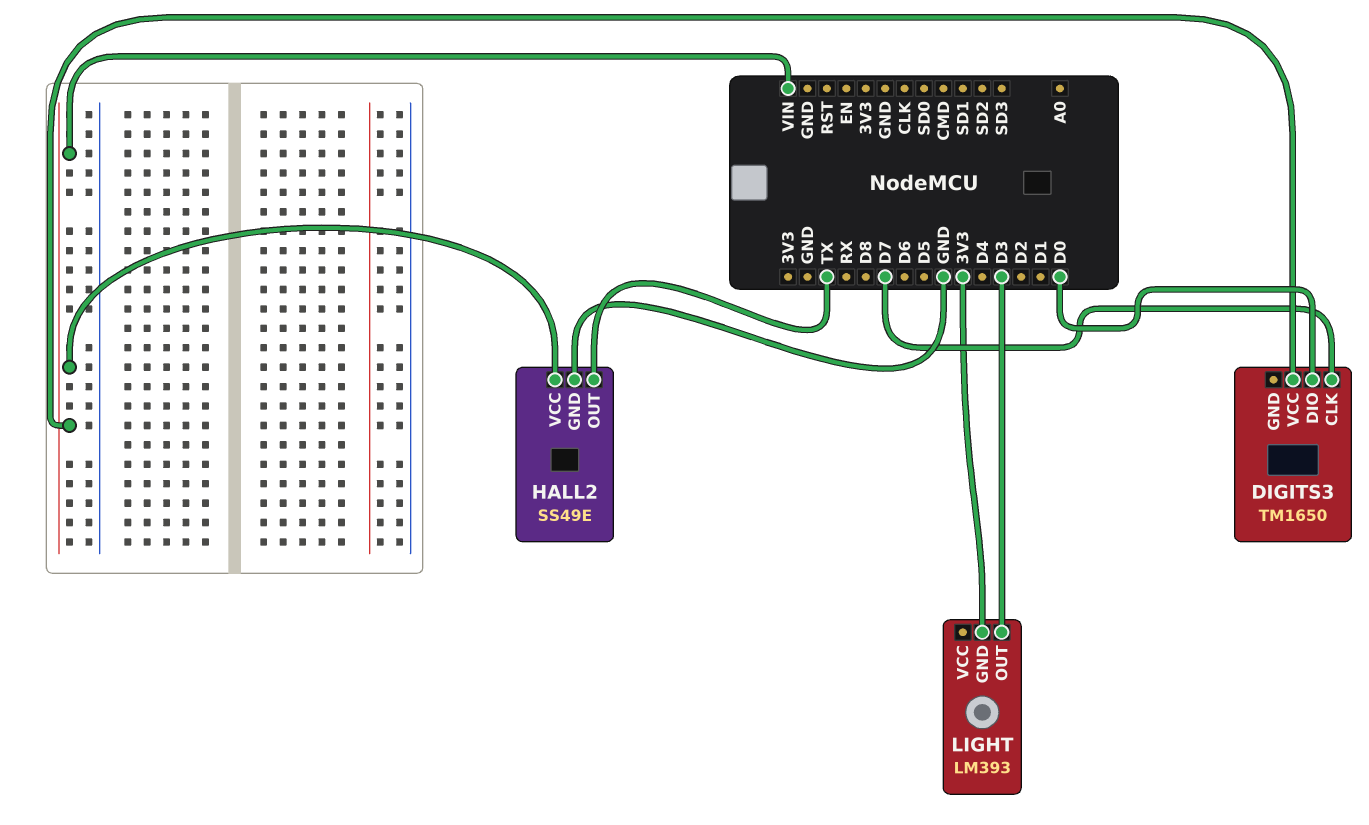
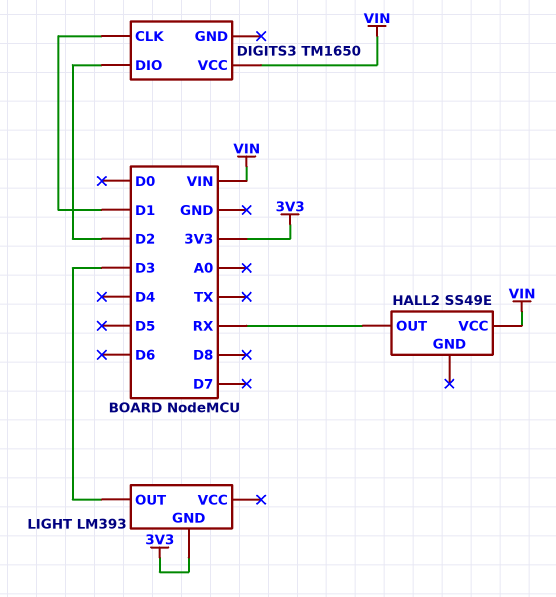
DIGITS3 pin CLK: D7 -> D1
DIGITS3 pin DIO: D0 -> D2
HALL2 pin GND: GND -> none
HALL2 pin OUT: TX -> RX

